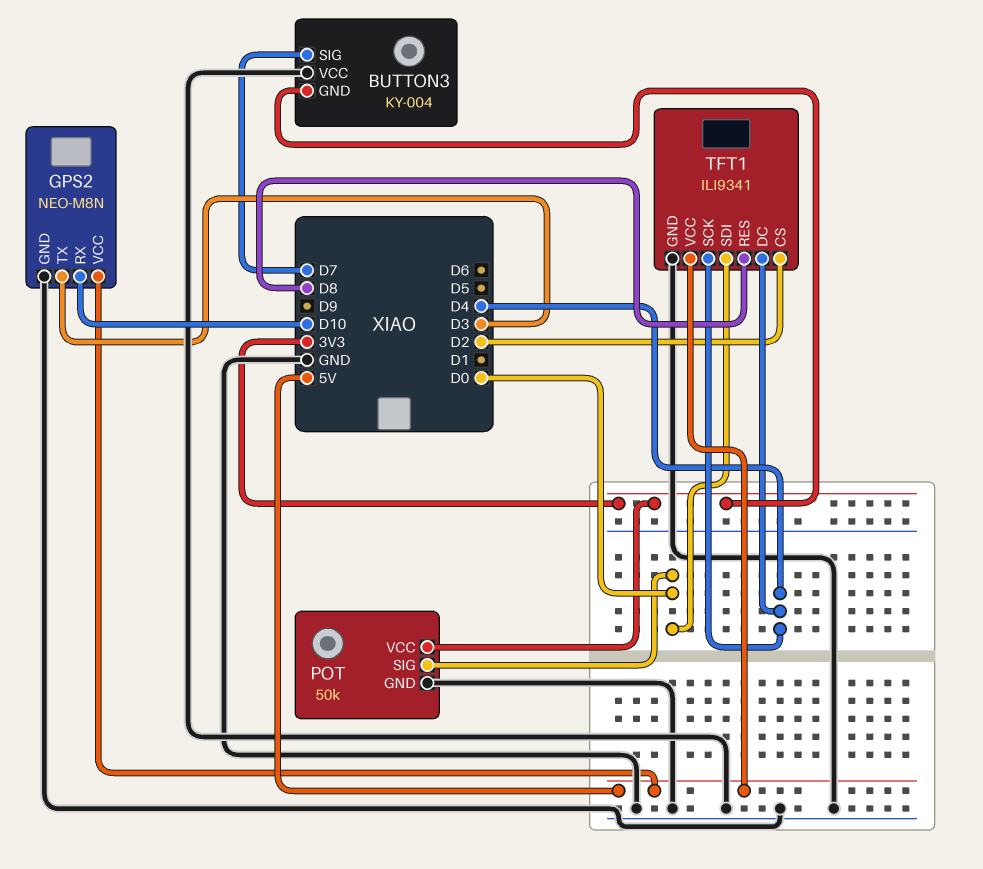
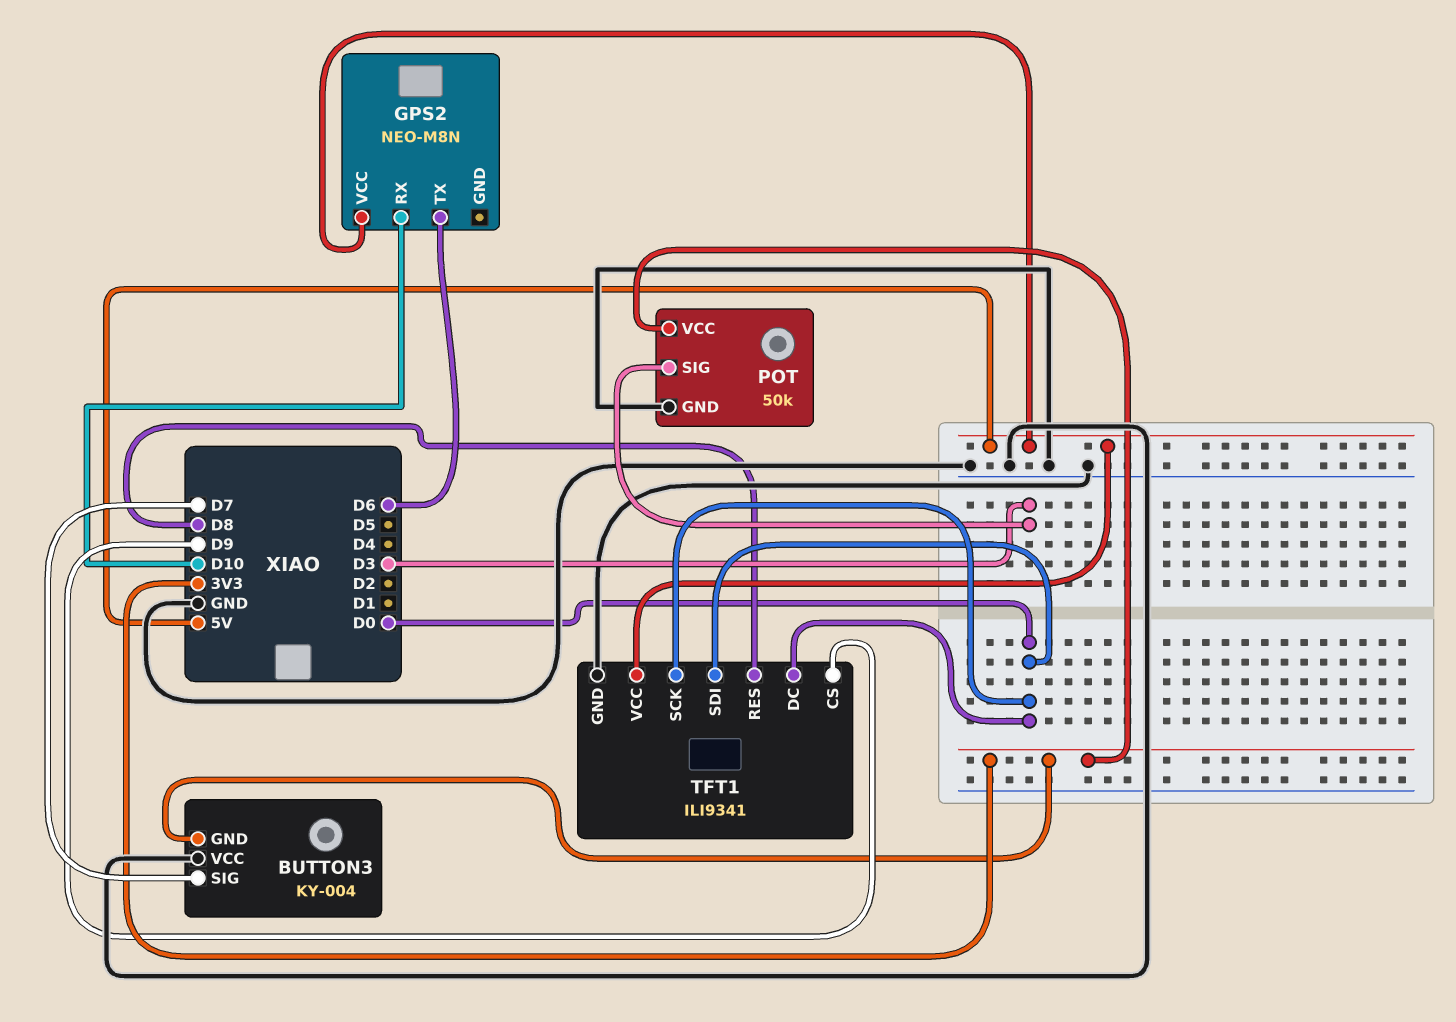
GPS2 pin GND: GND -> none
GPS2 pin TX: D3 -> D6
POT pin SIG: D0 -> D3
TFT1 pin CS: D2 -> D9
TFT1 pin DC: D4 -> D0
TFT1 pin SCK: D4 -> D0

